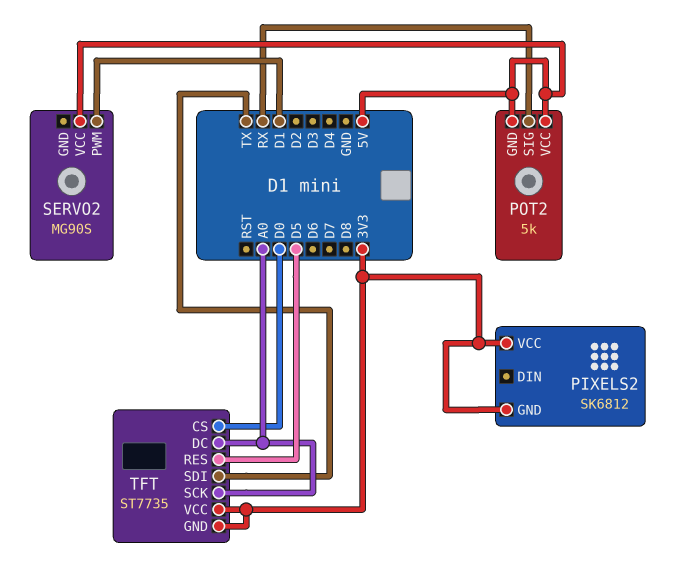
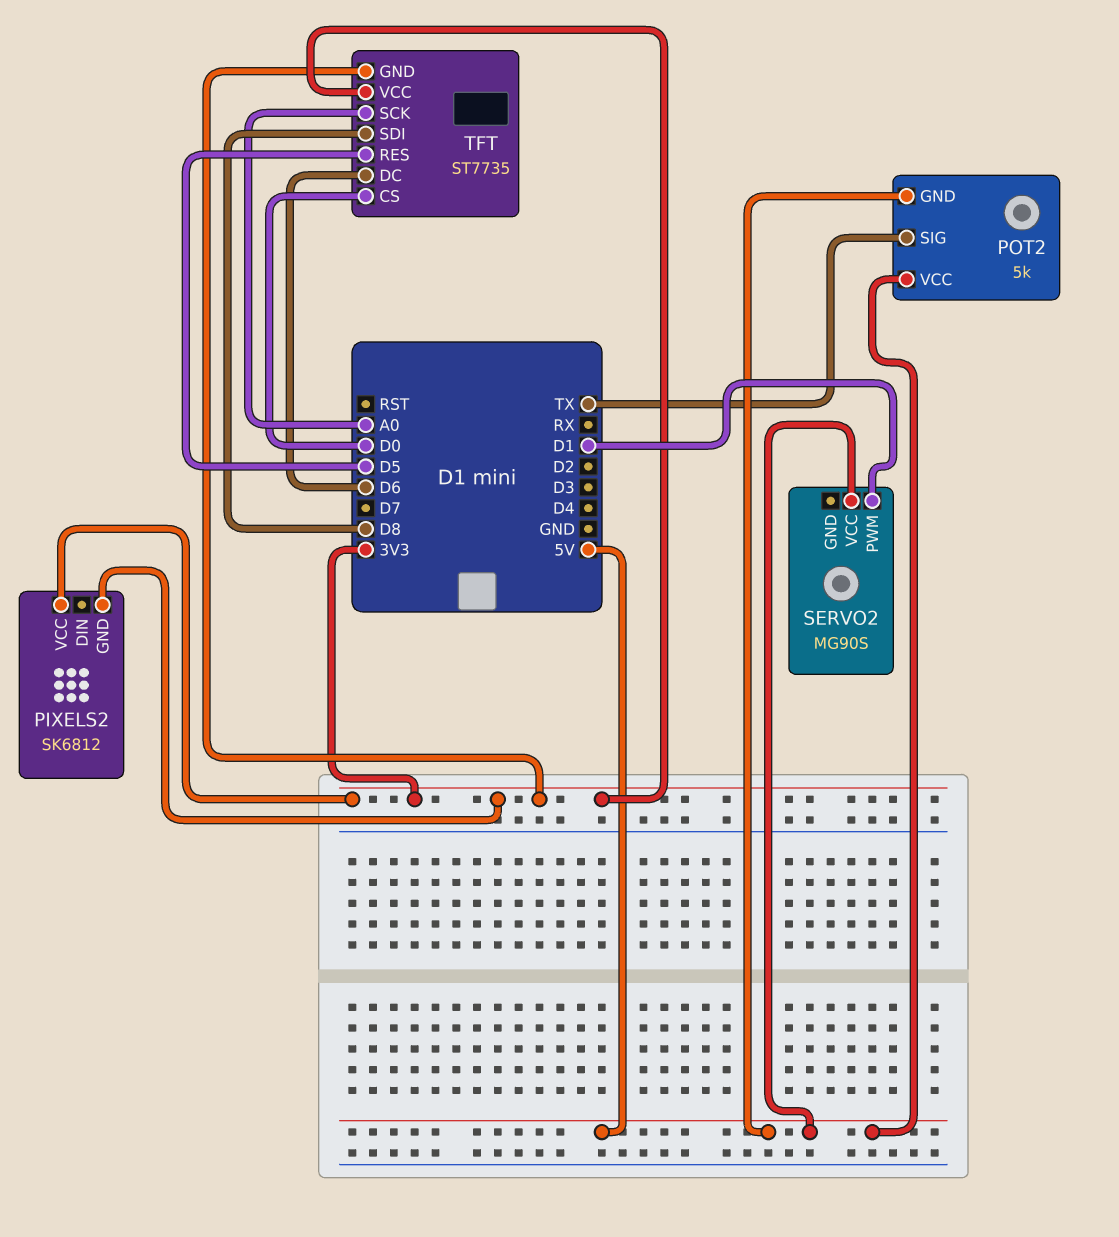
POT2 pin SIG: RX -> TX
TFT pin DC: A0 -> D6
TFT pin SDI: TX -> D8

